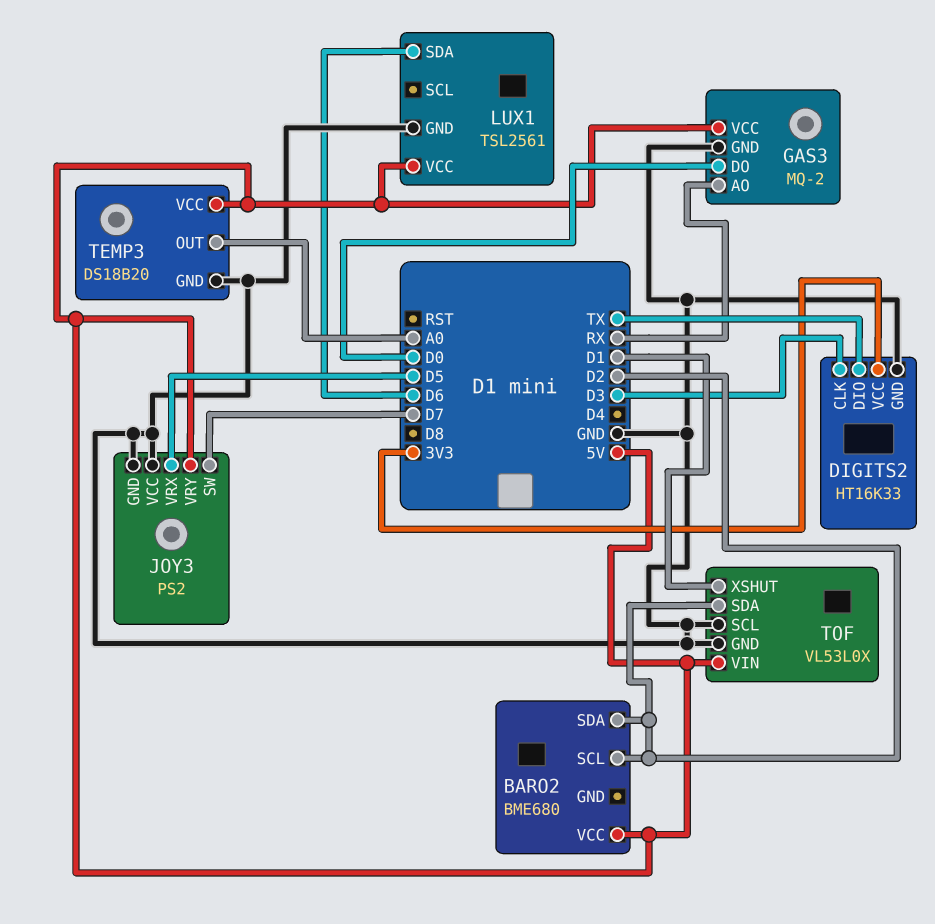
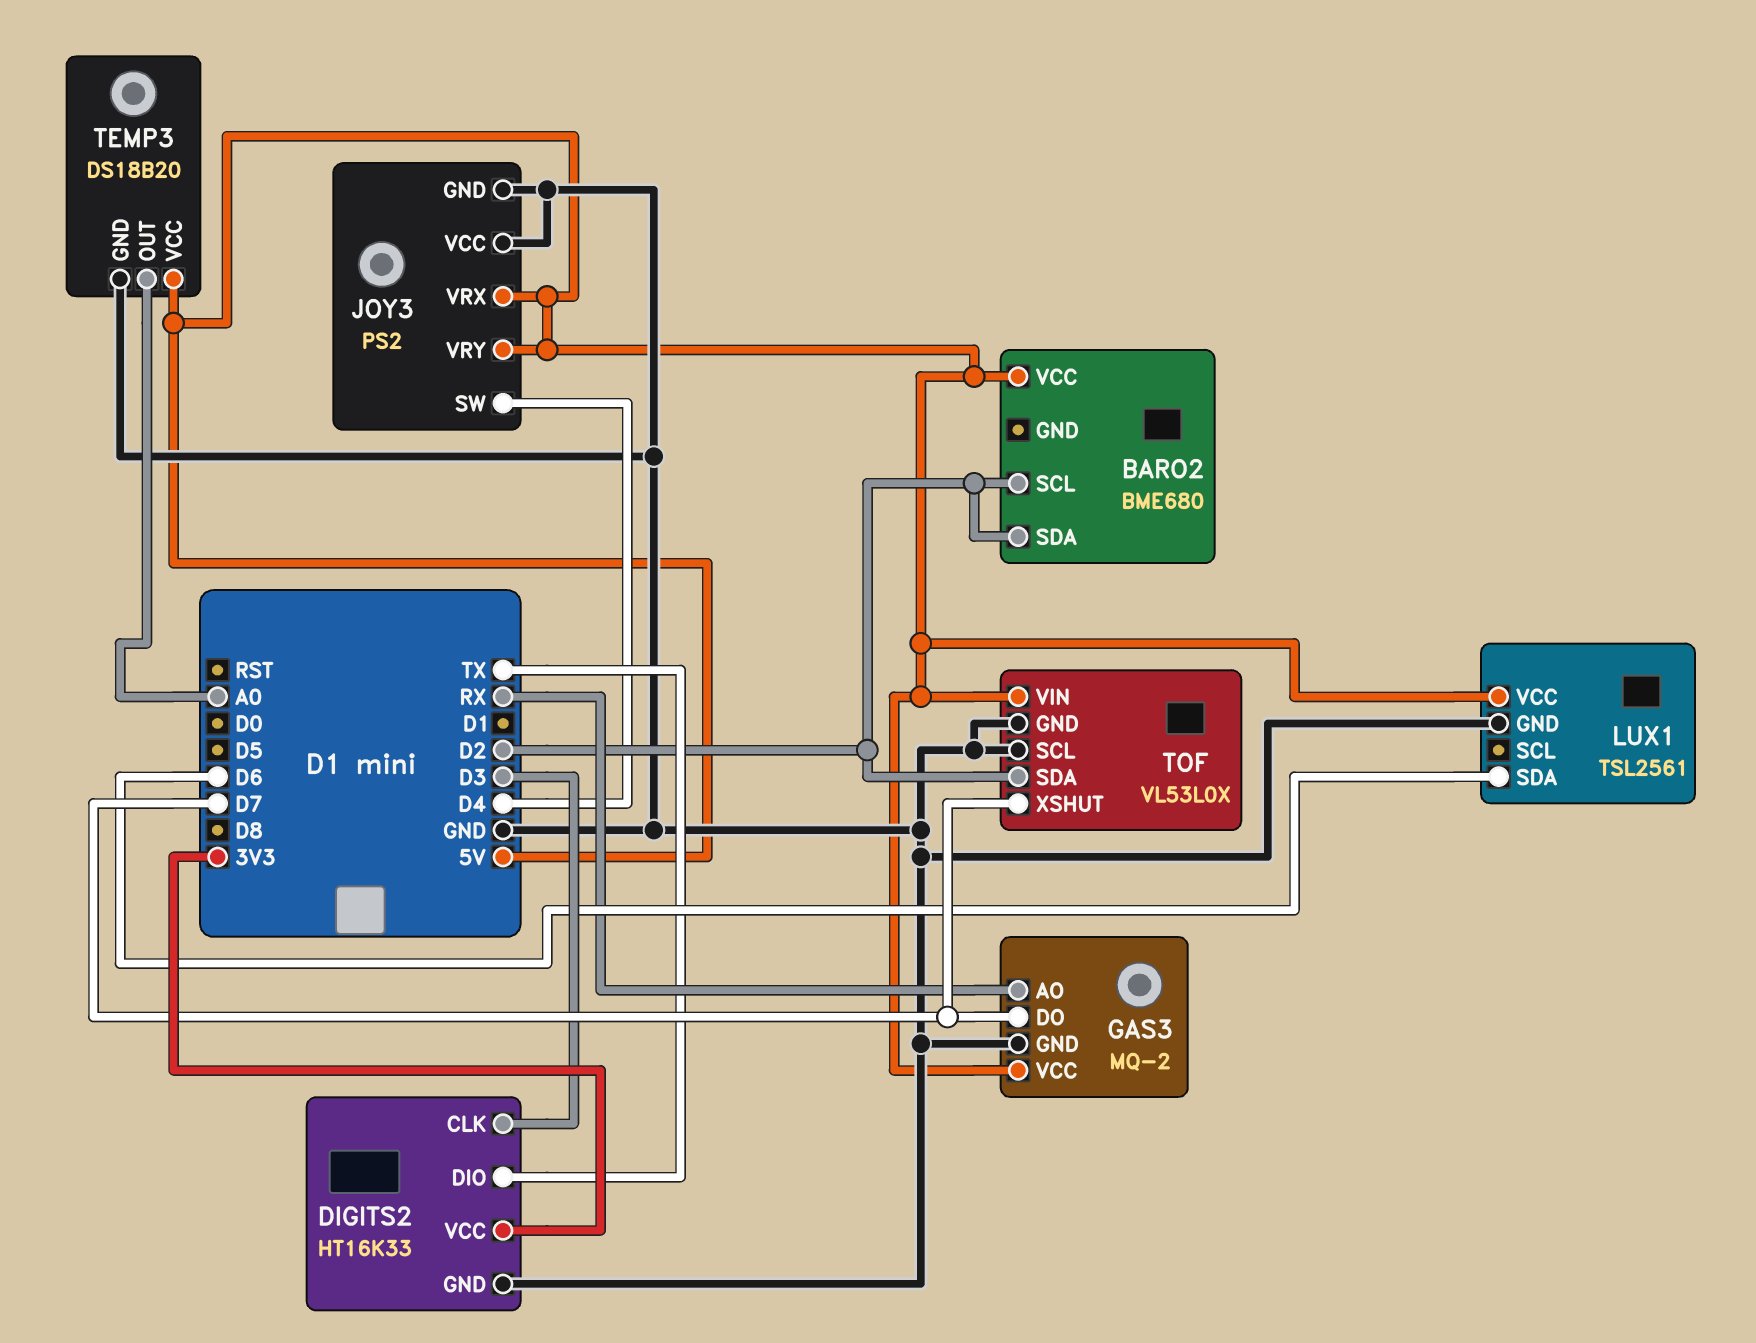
GAS3 pin DO: D0 -> D7
JOY3 pin SW: D7 -> D4
JOY3 pin VRX: D5 -> 5V
TOF pin XSHUT: D1 -> D7

